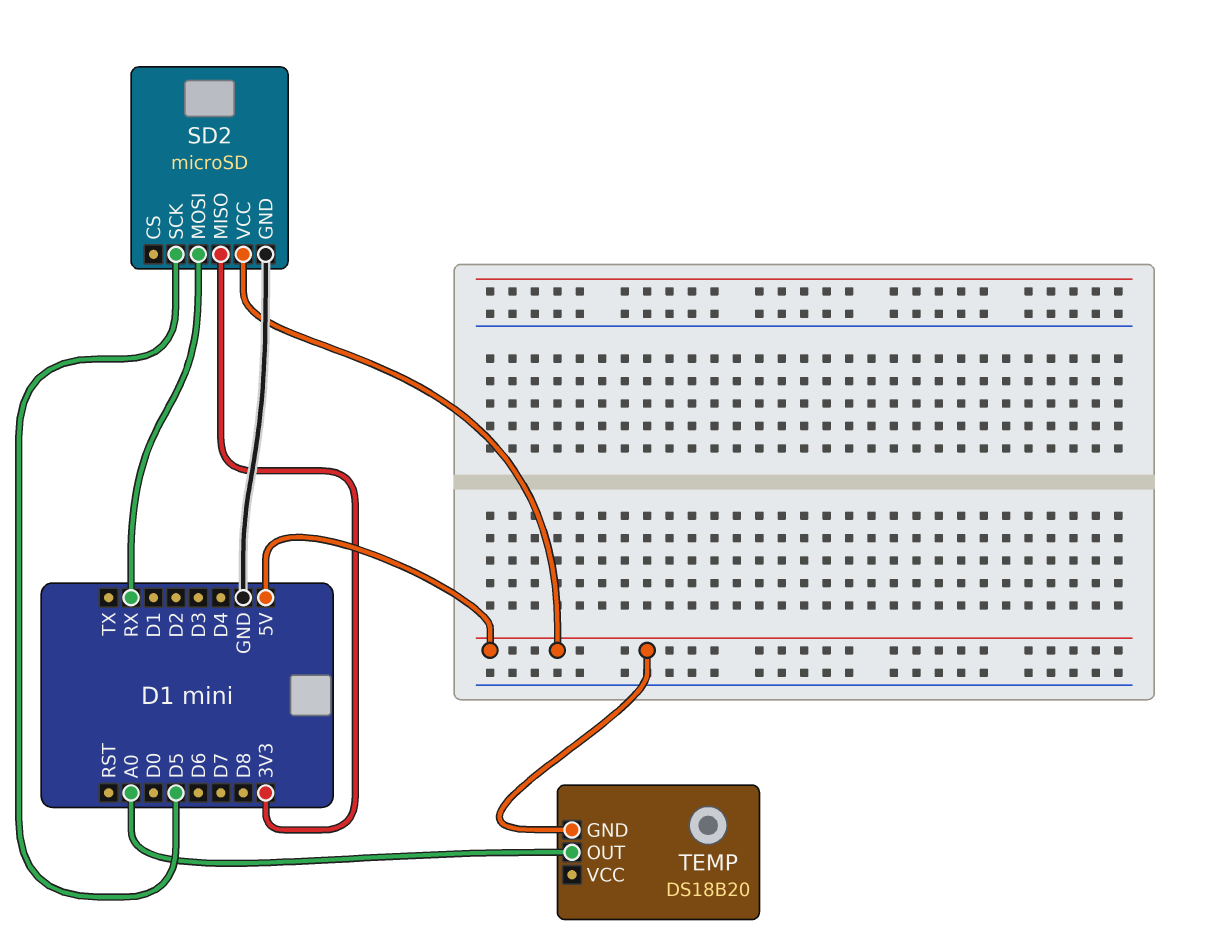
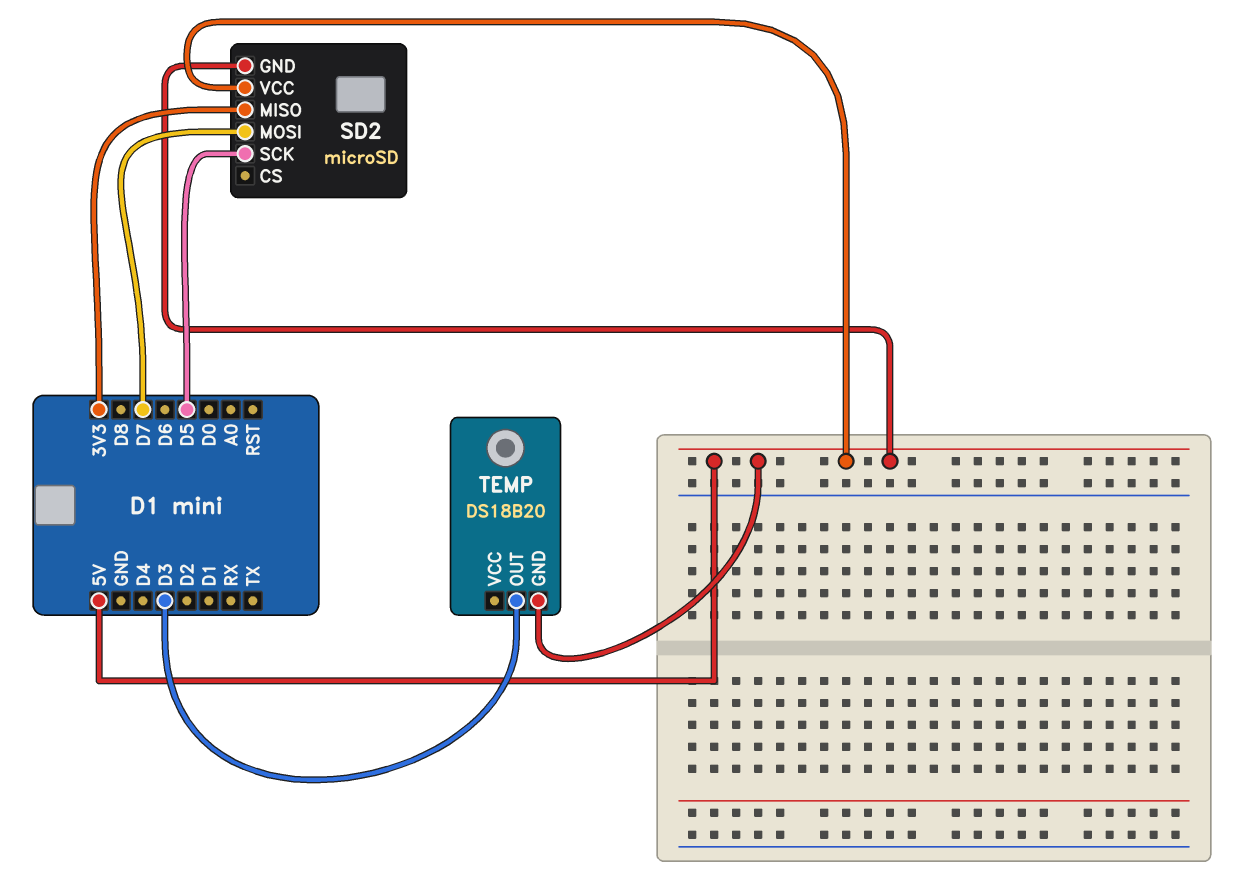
SD2 pin GND: GND -> 5V
SD2 pin MOSI: RX -> D7
TEMP pin OUT: A0 -> D3

